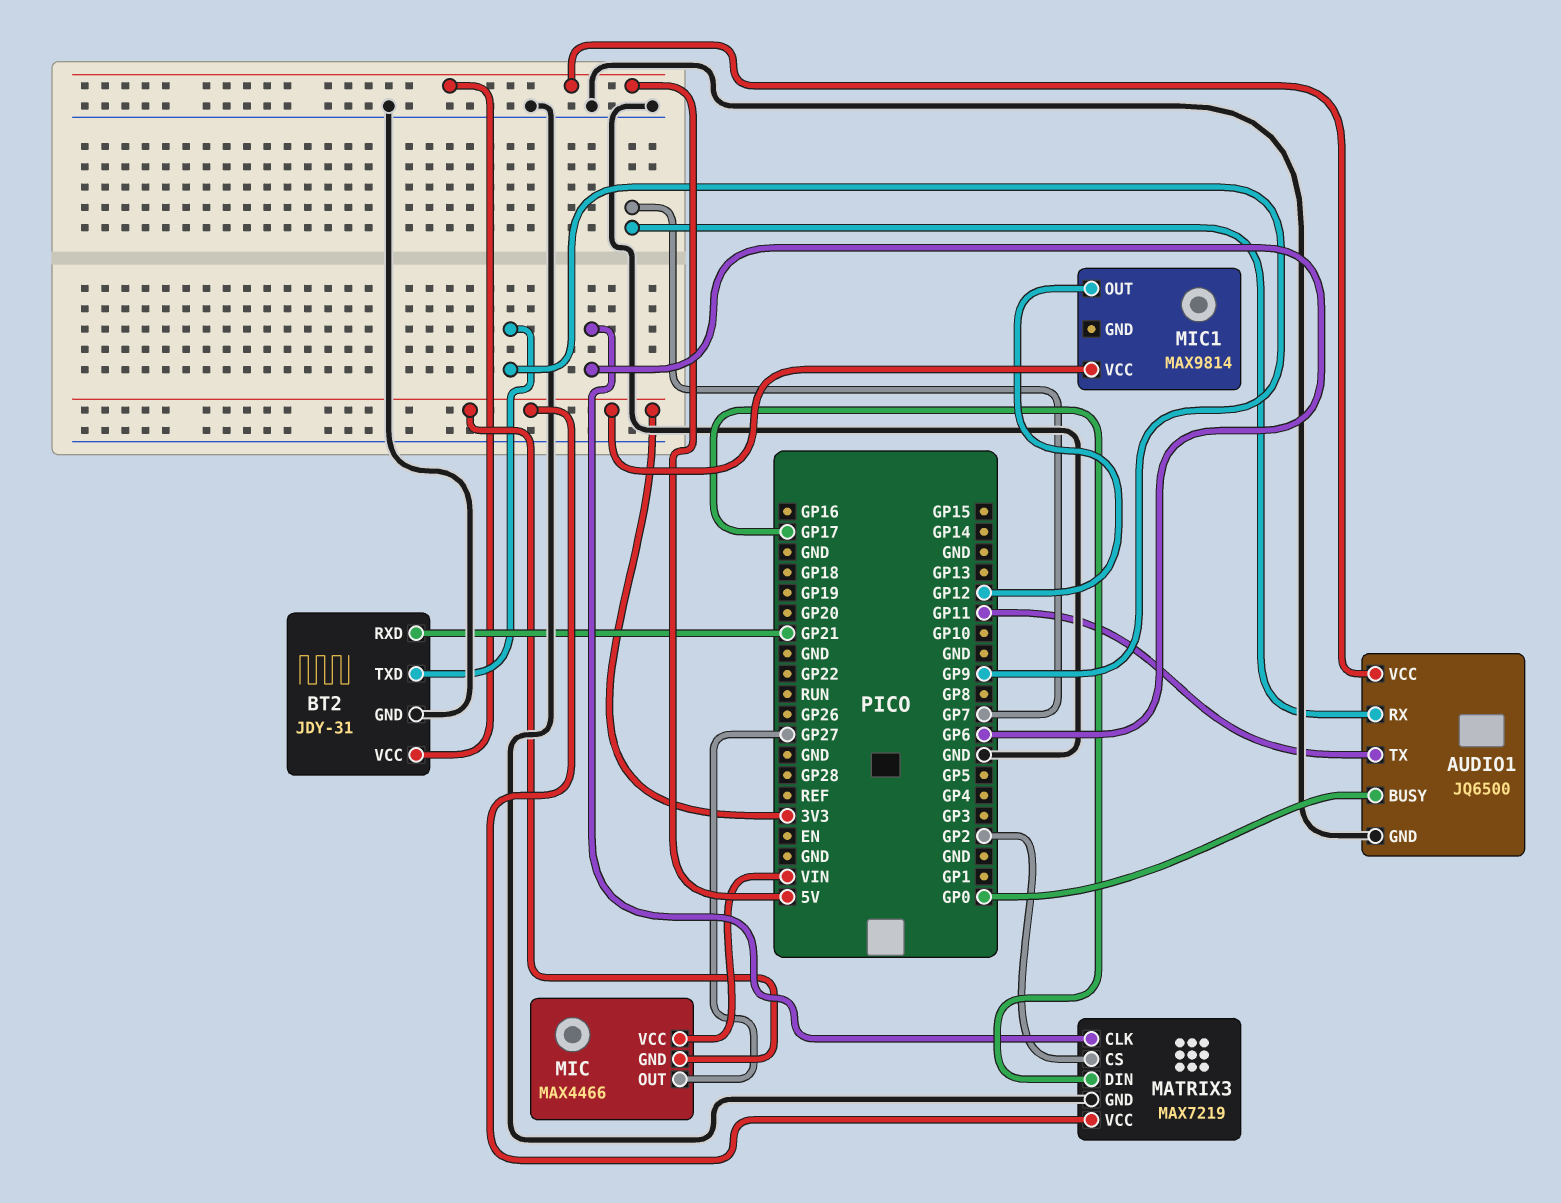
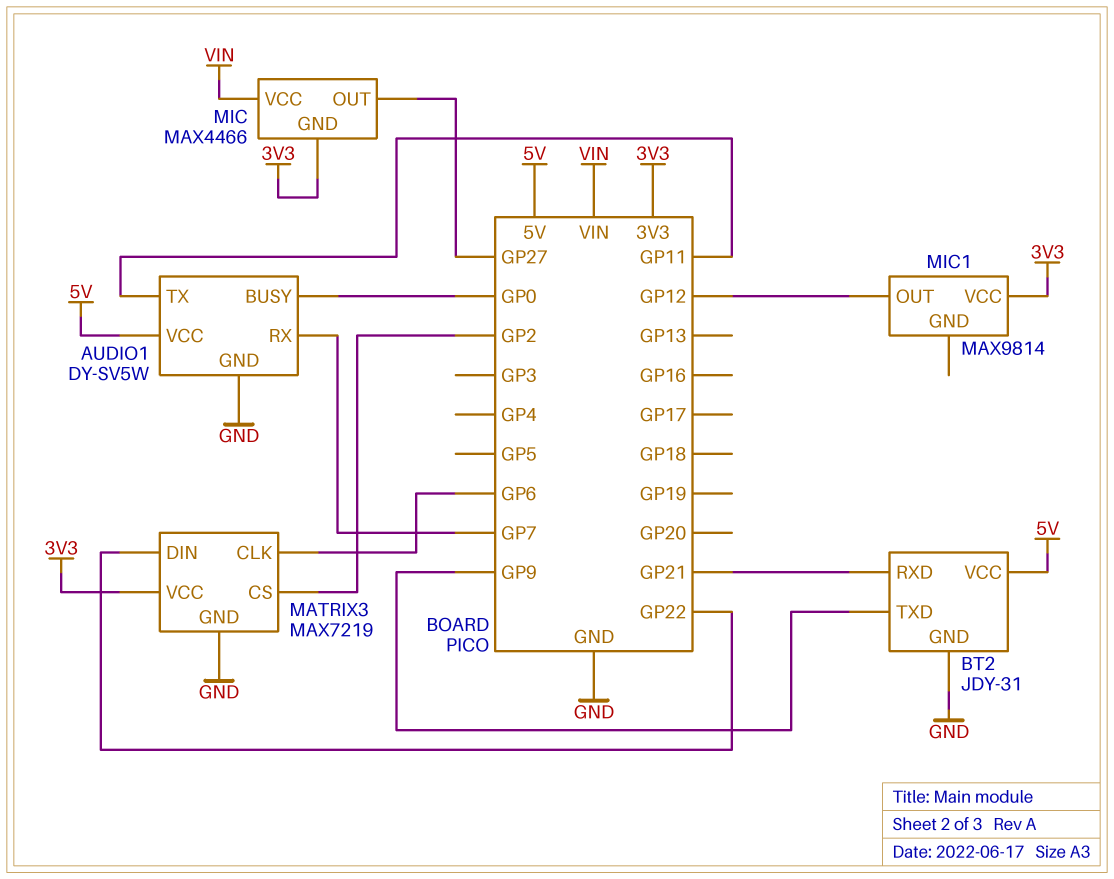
AUDIO1: JQ6500 -> DY-SV5W
MATRIX3 pin DIN: GP17 -> GP22

